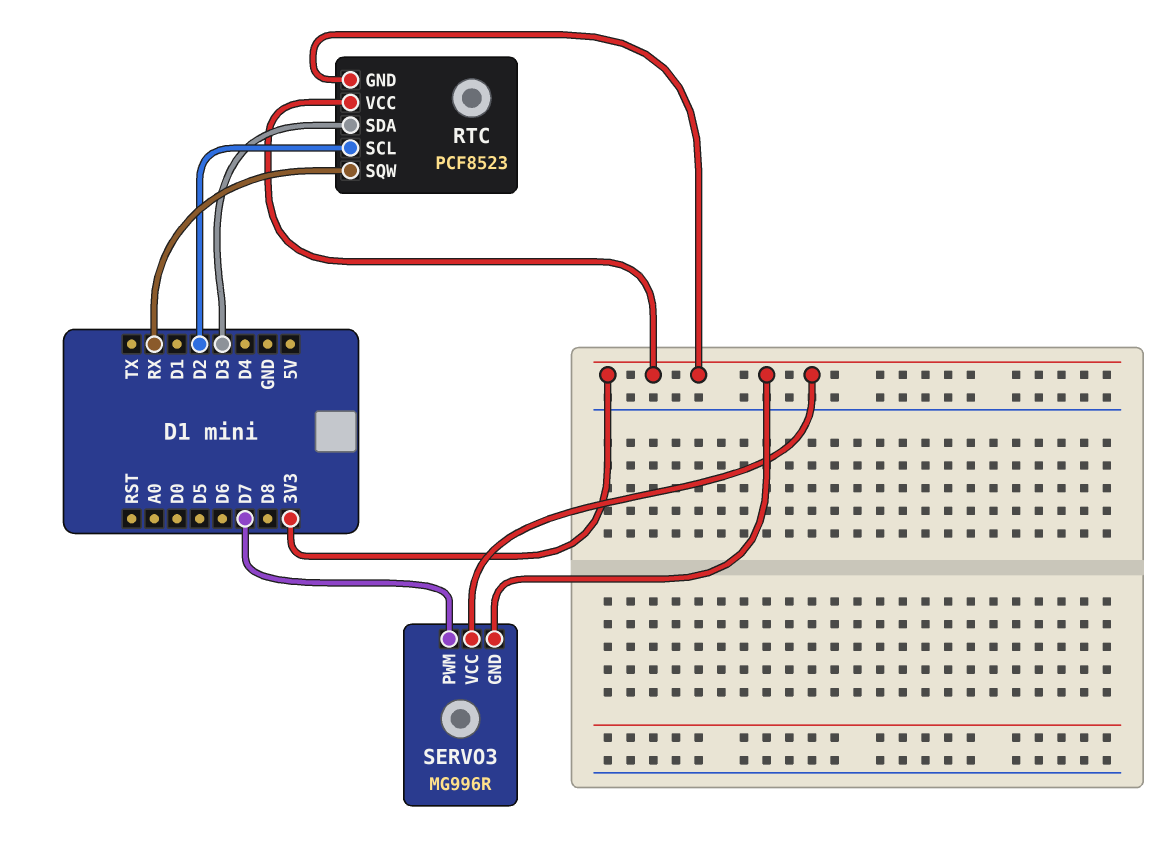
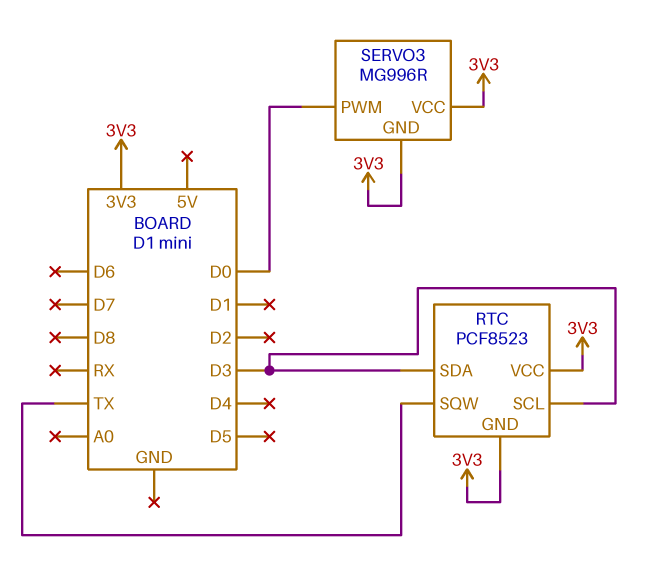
RTC pin SCL: D2 -> D3
RTC pin SQW: RX -> TX
SERVO3 pin PWM: D7 -> D0

